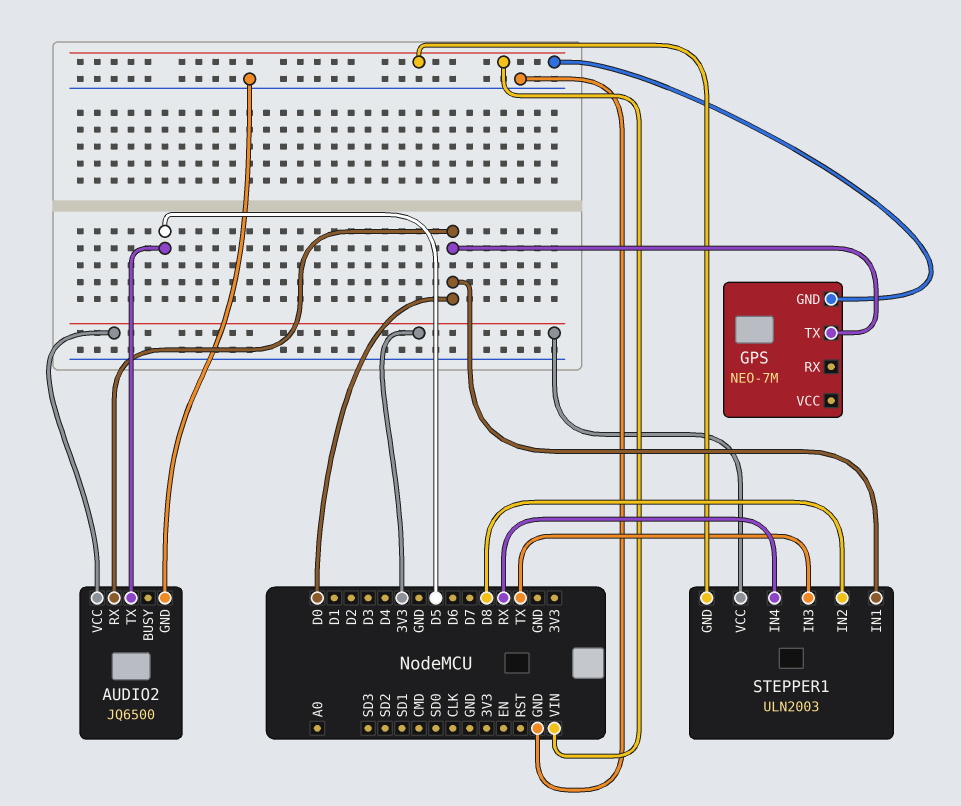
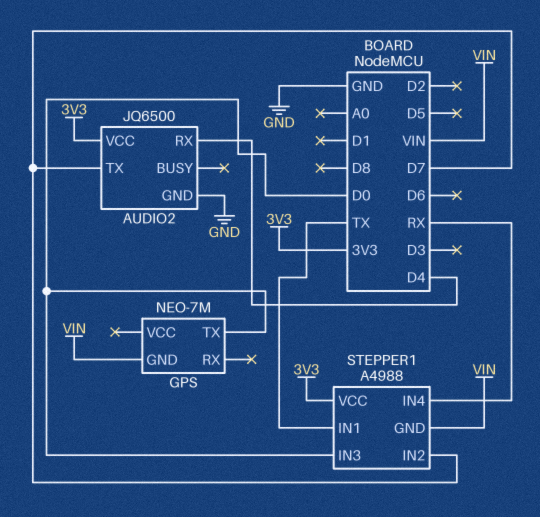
AUDIO2 pin RX: D0 -> D4
AUDIO2 pin TX: D5 -> D7
STEPPER1: ULN2003 -> A4988
STEPPER1 pin IN1: D0 -> TX
STEPPER1 pin IN2: D8 -> D7
STEPPER1 pin IN3: TX -> D0

